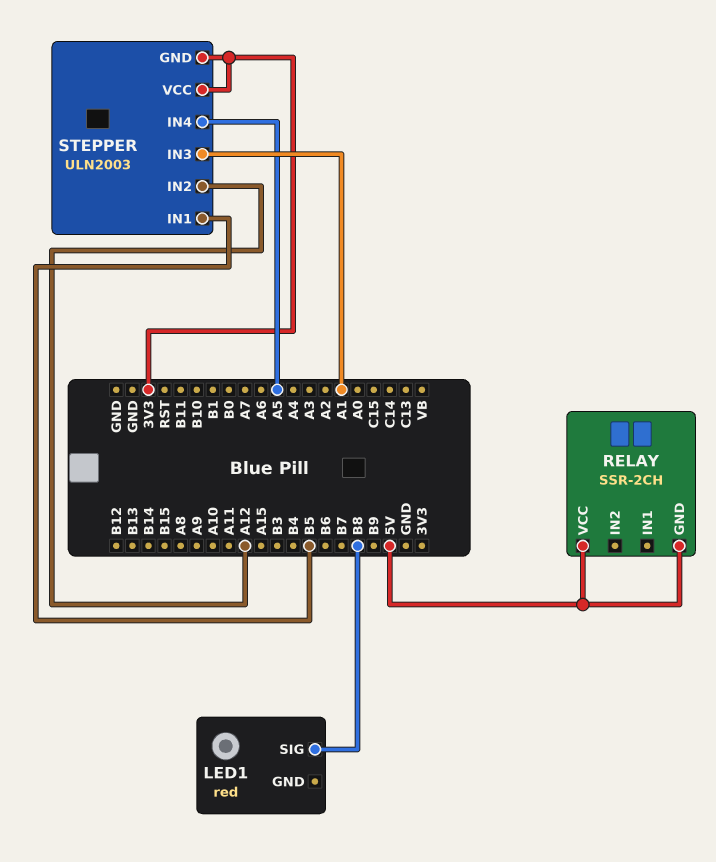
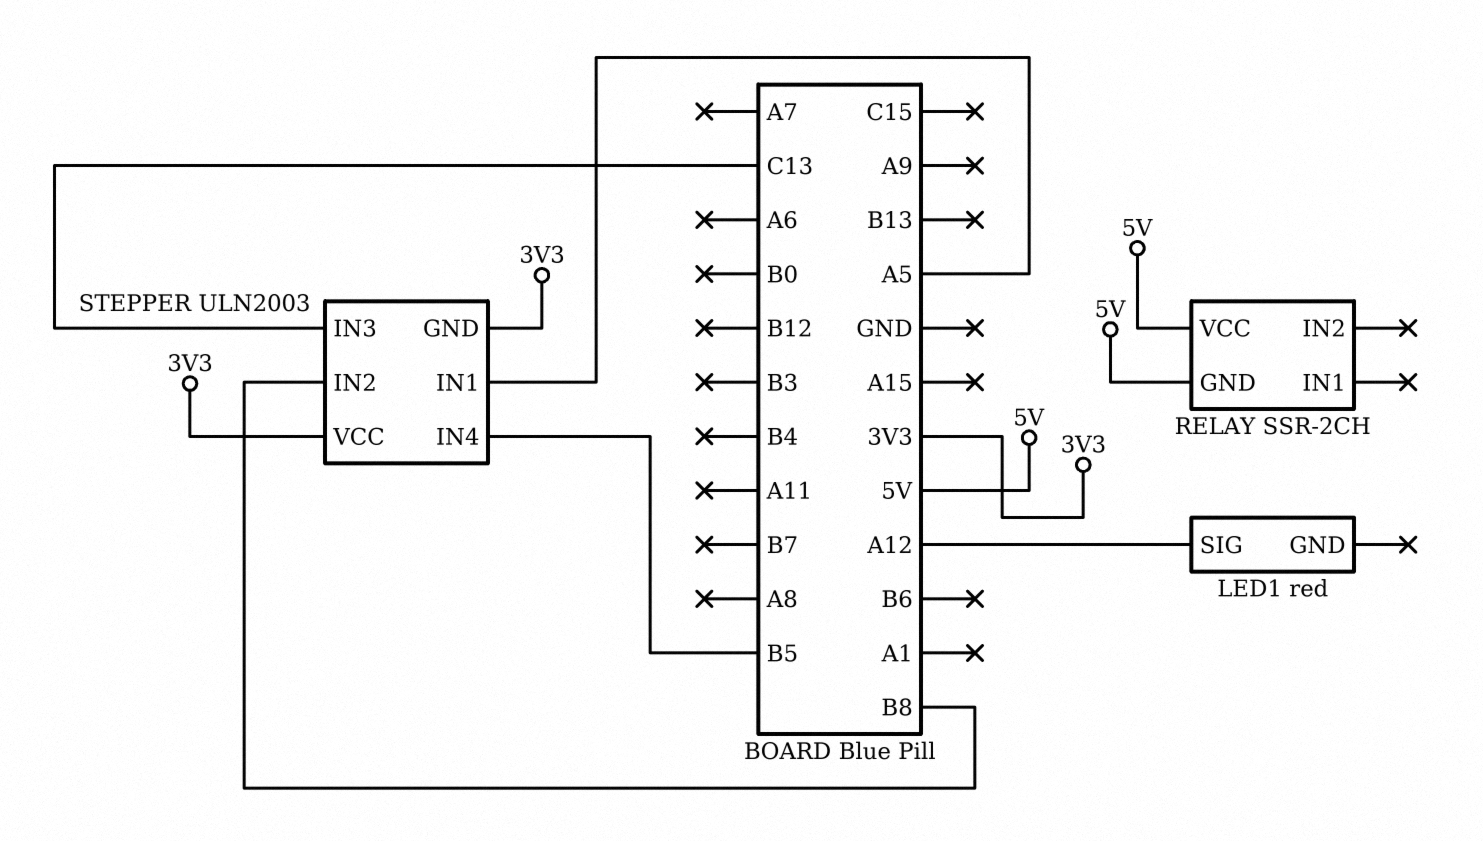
LED1 pin SIG: B8 -> A12
STEPPER pin IN1: B5 -> A5
STEPPER pin IN2: A12 -> B8
STEPPER pin IN3: A1 -> C13
STEPPER pin IN4: A5 -> B5

